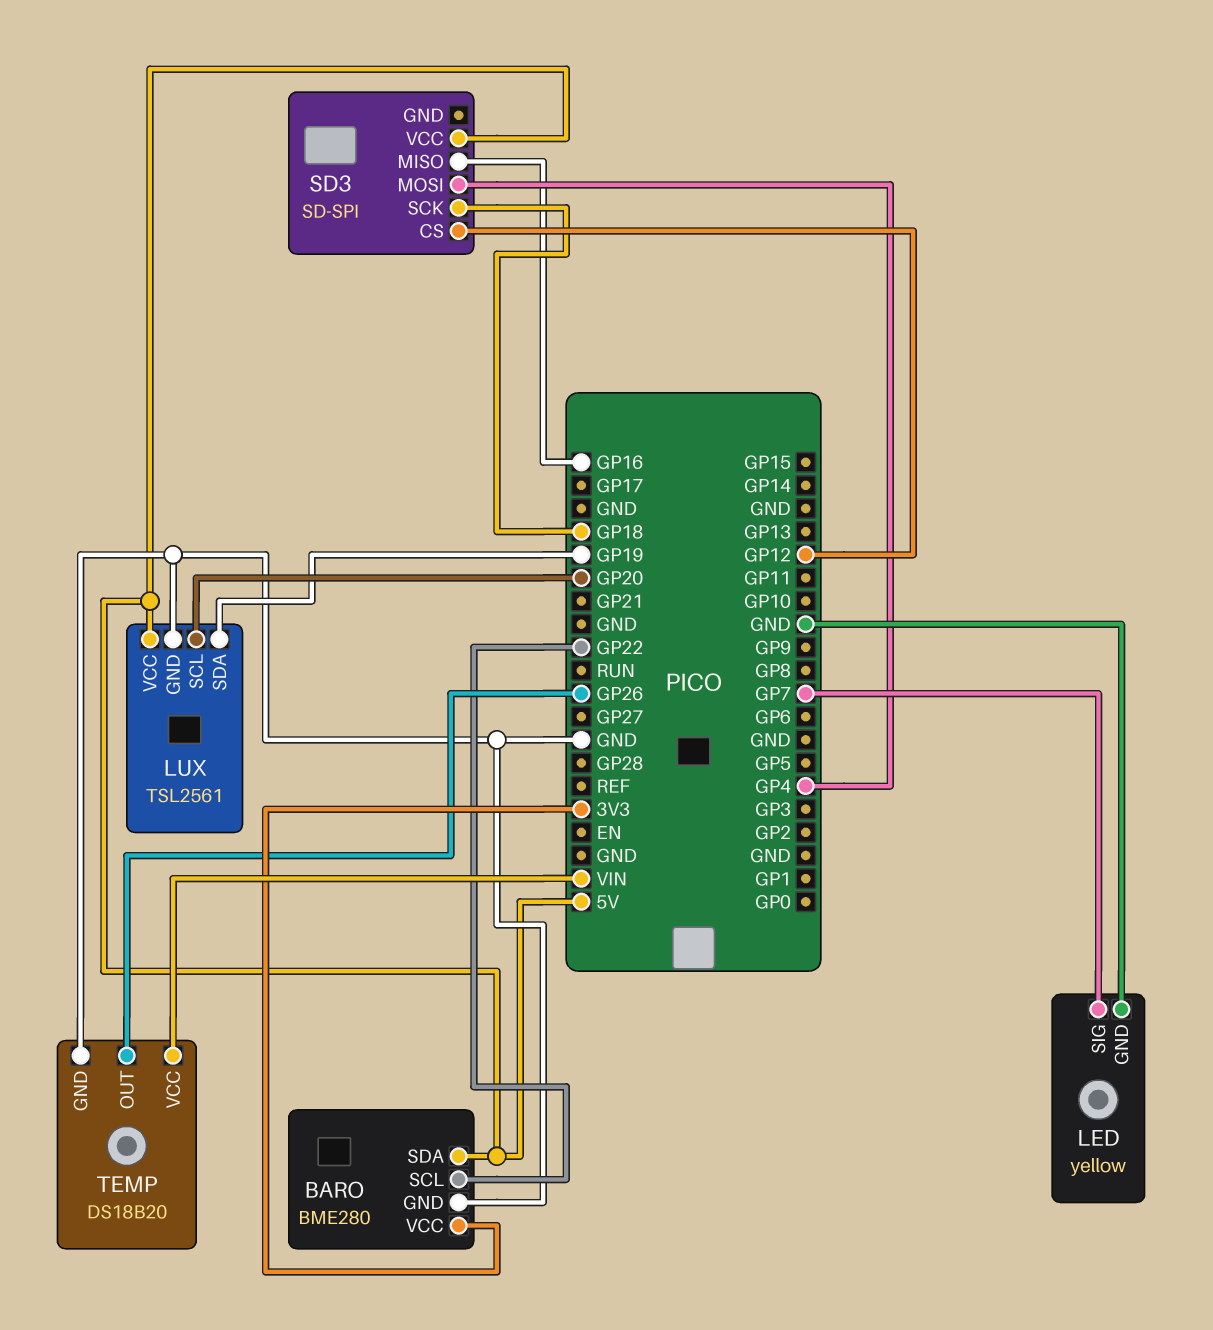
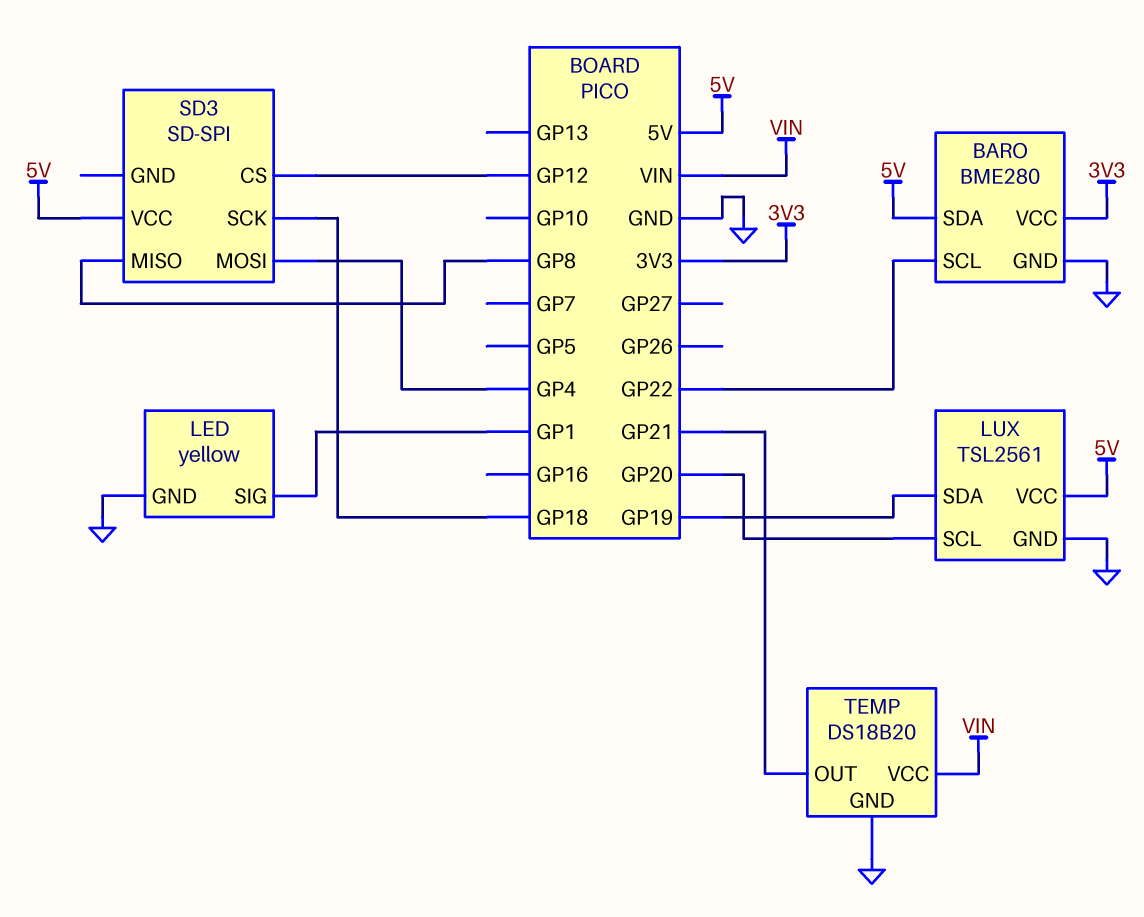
LED pin SIG: GP7 -> GP1
SD3 pin MISO: GP16 -> GP8
TEMP pin OUT: GP26 -> GP21

